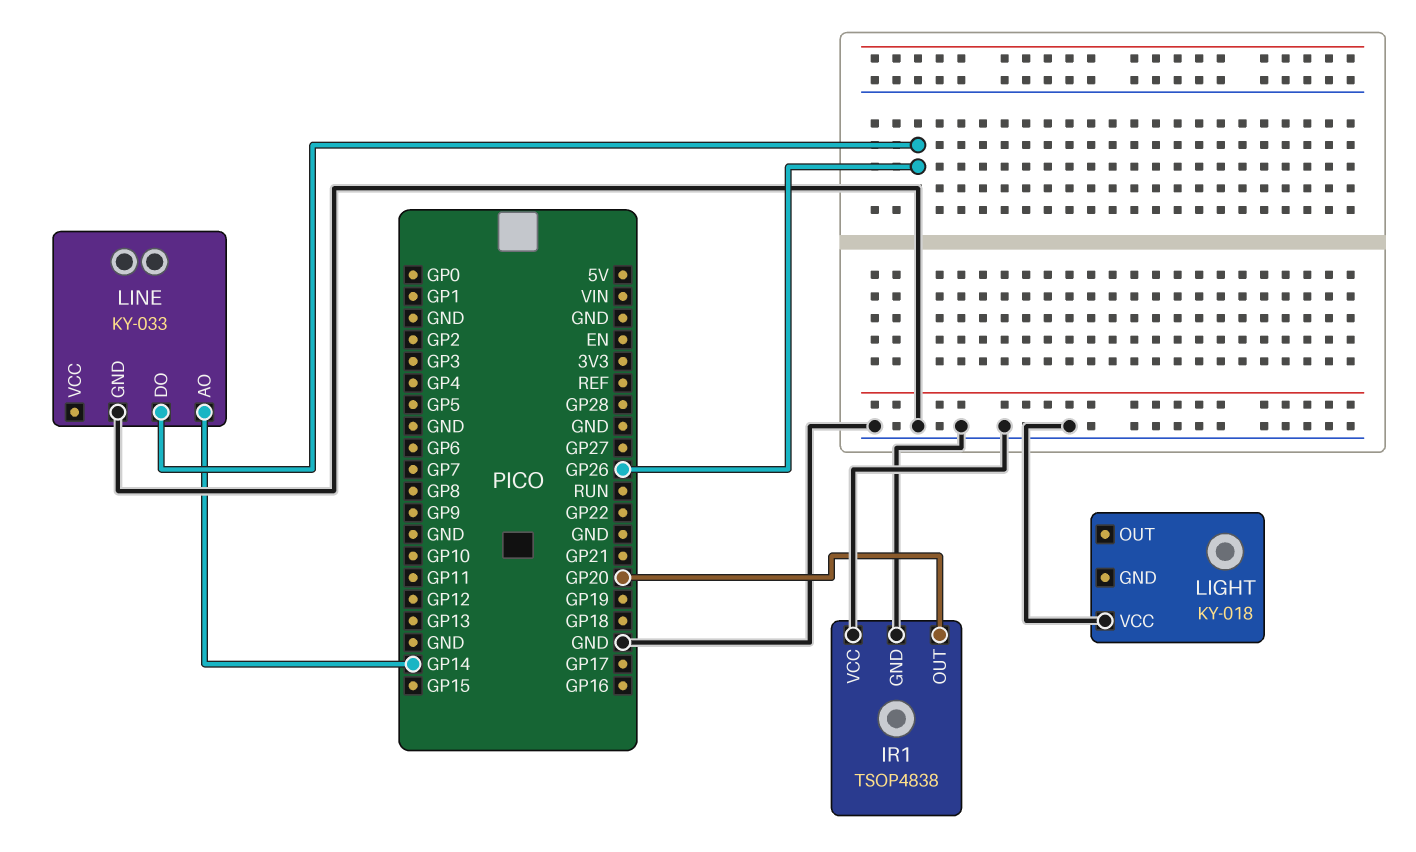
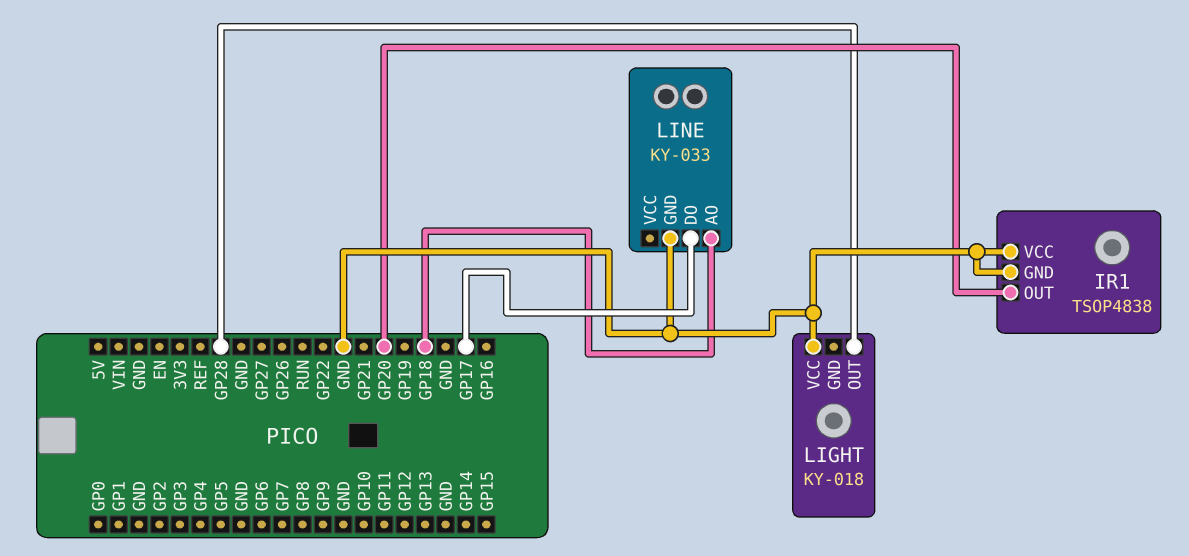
LIGHT pin OUT: none -> GP28
LINE pin AO: GP14 -> GP18
LINE pin DO: GP26 -> GP17

